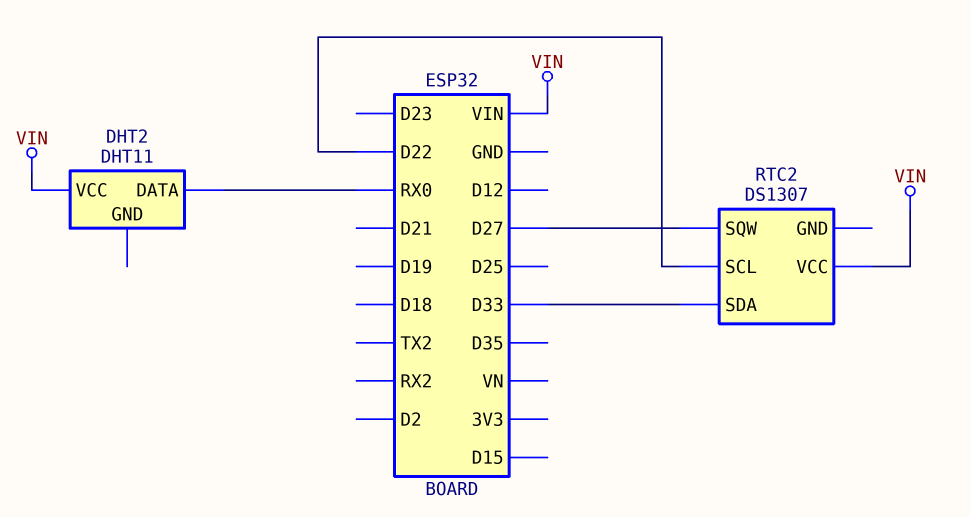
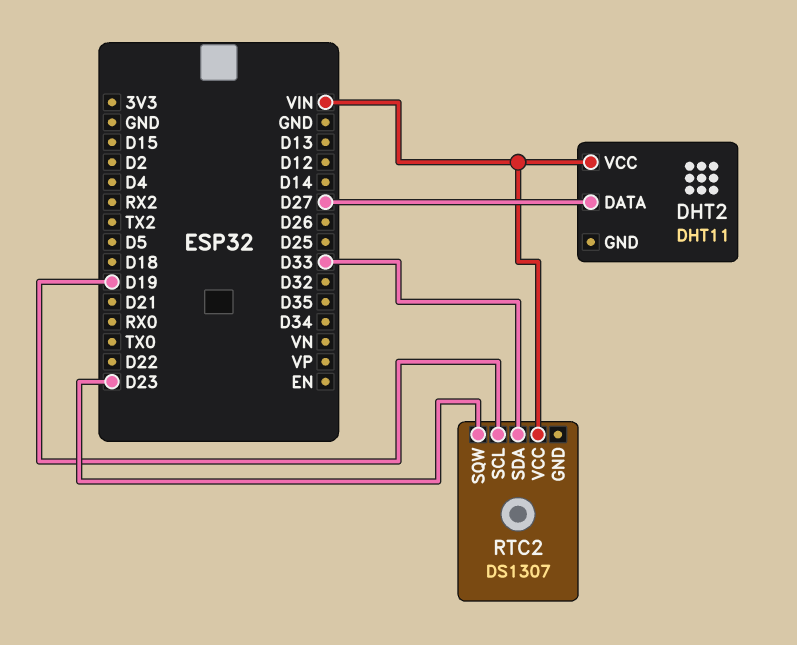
DHT2 pin DATA: RX0 -> D27
RTC2 pin SCL: D22 -> D19
RTC2 pin SQW: D27 -> D23

